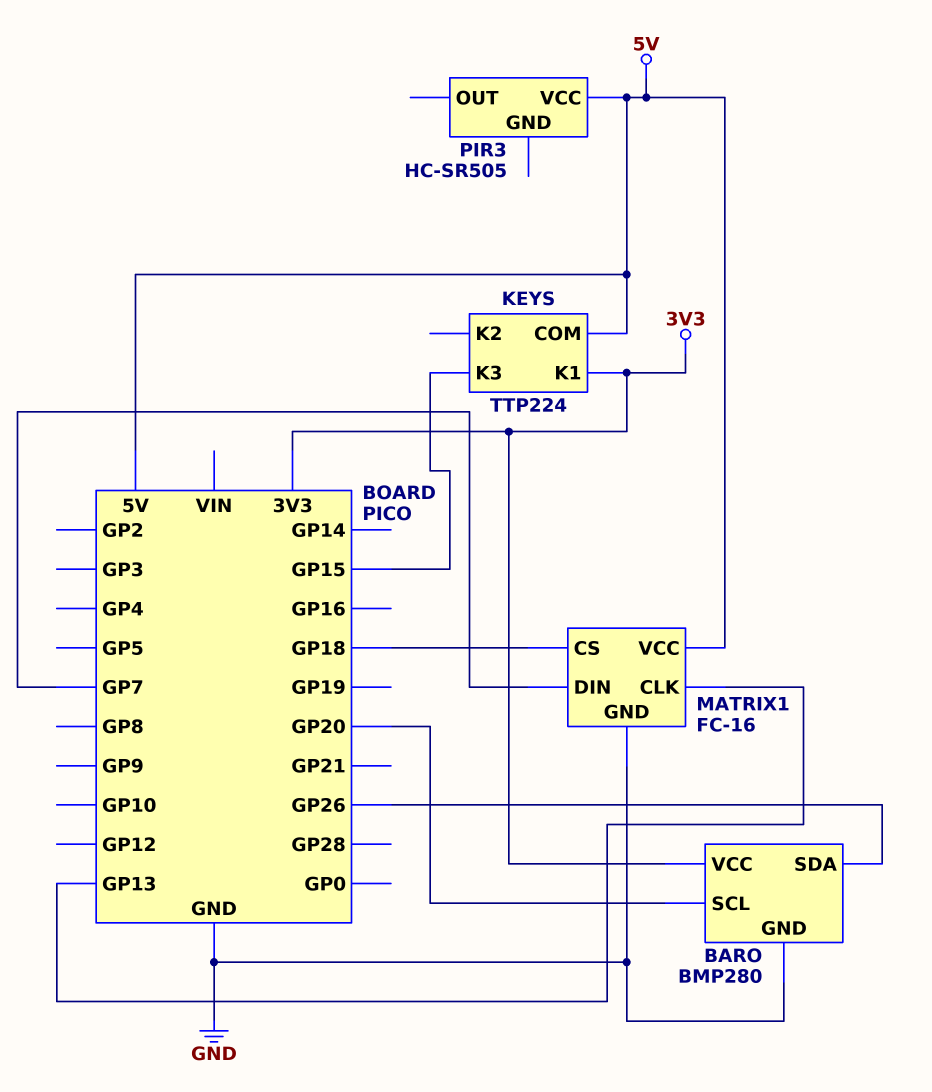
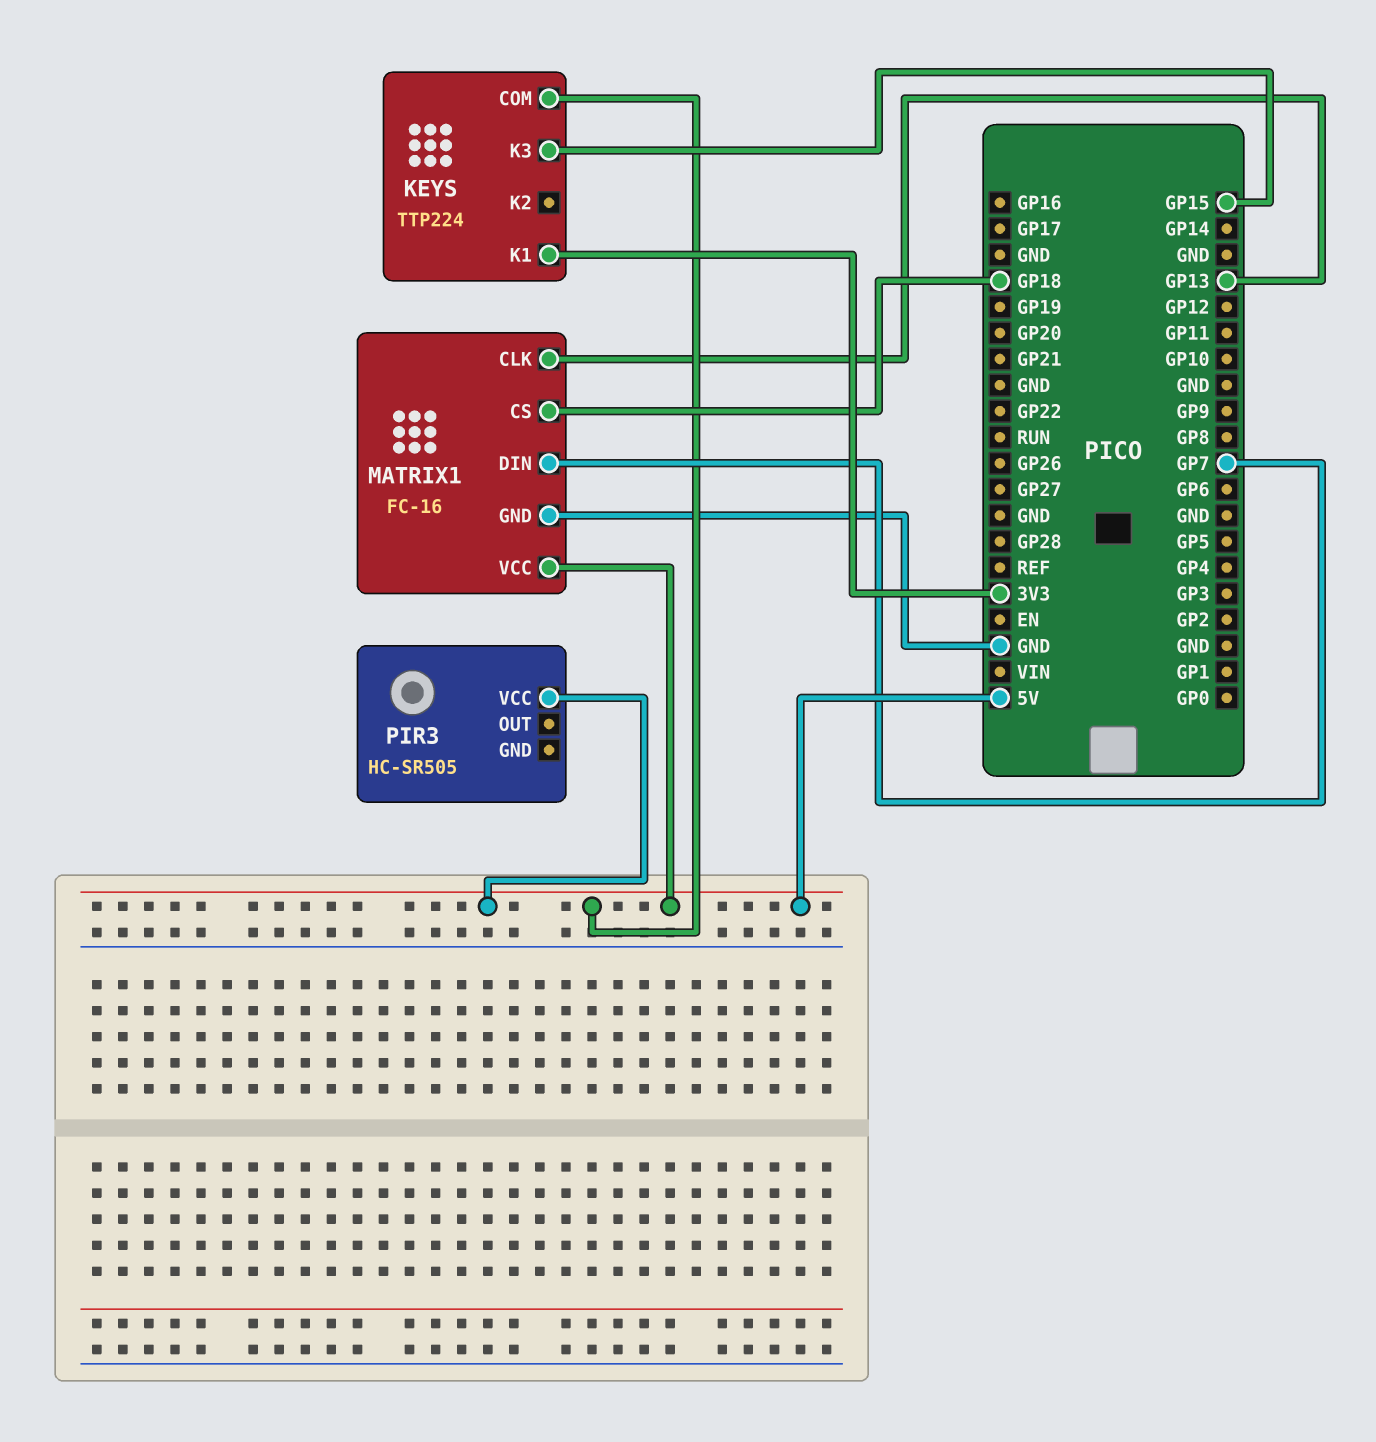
BARO: BMP280 -> none
BARO pin GND: GND -> none
BARO pin SCL: GP20 -> none
BARO pin SDA: GP26 -> none
BARO pin VCC: 3V3 -> none

